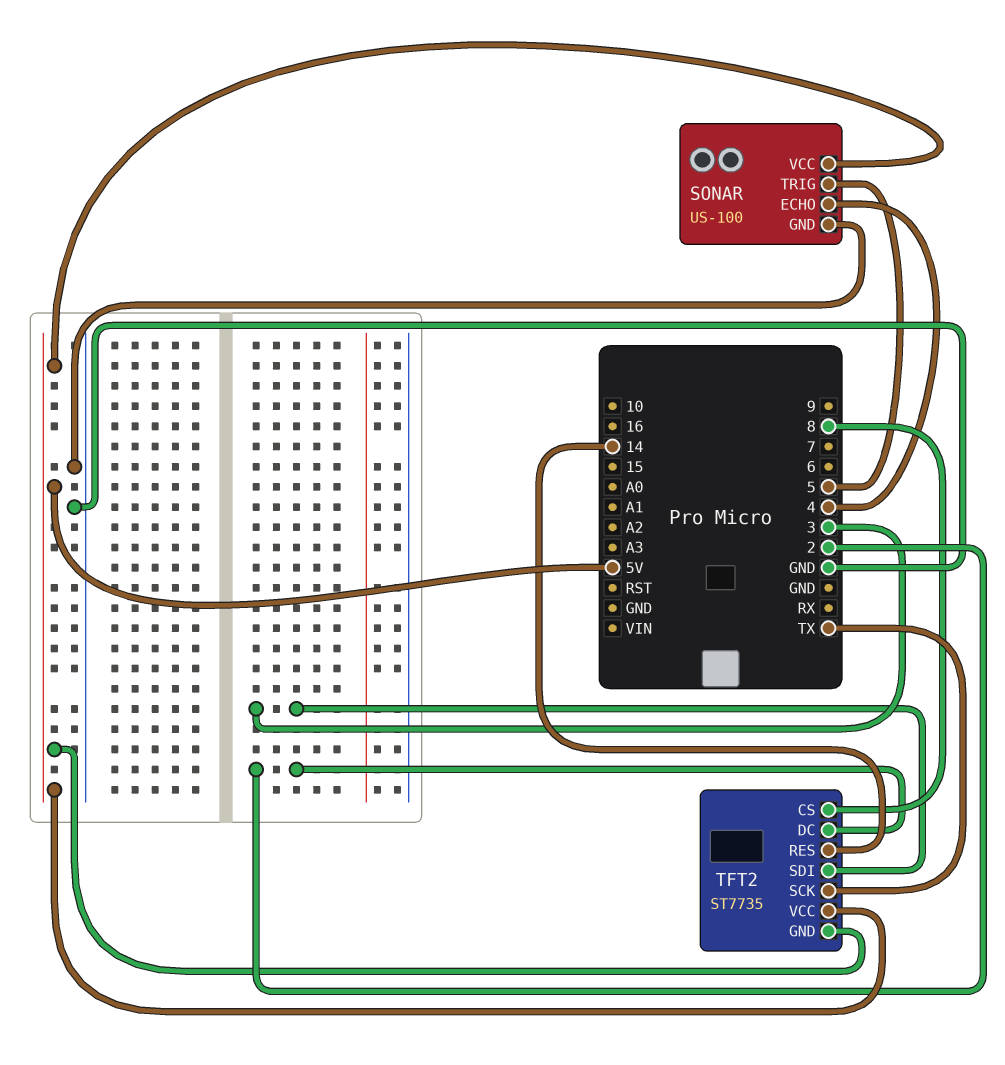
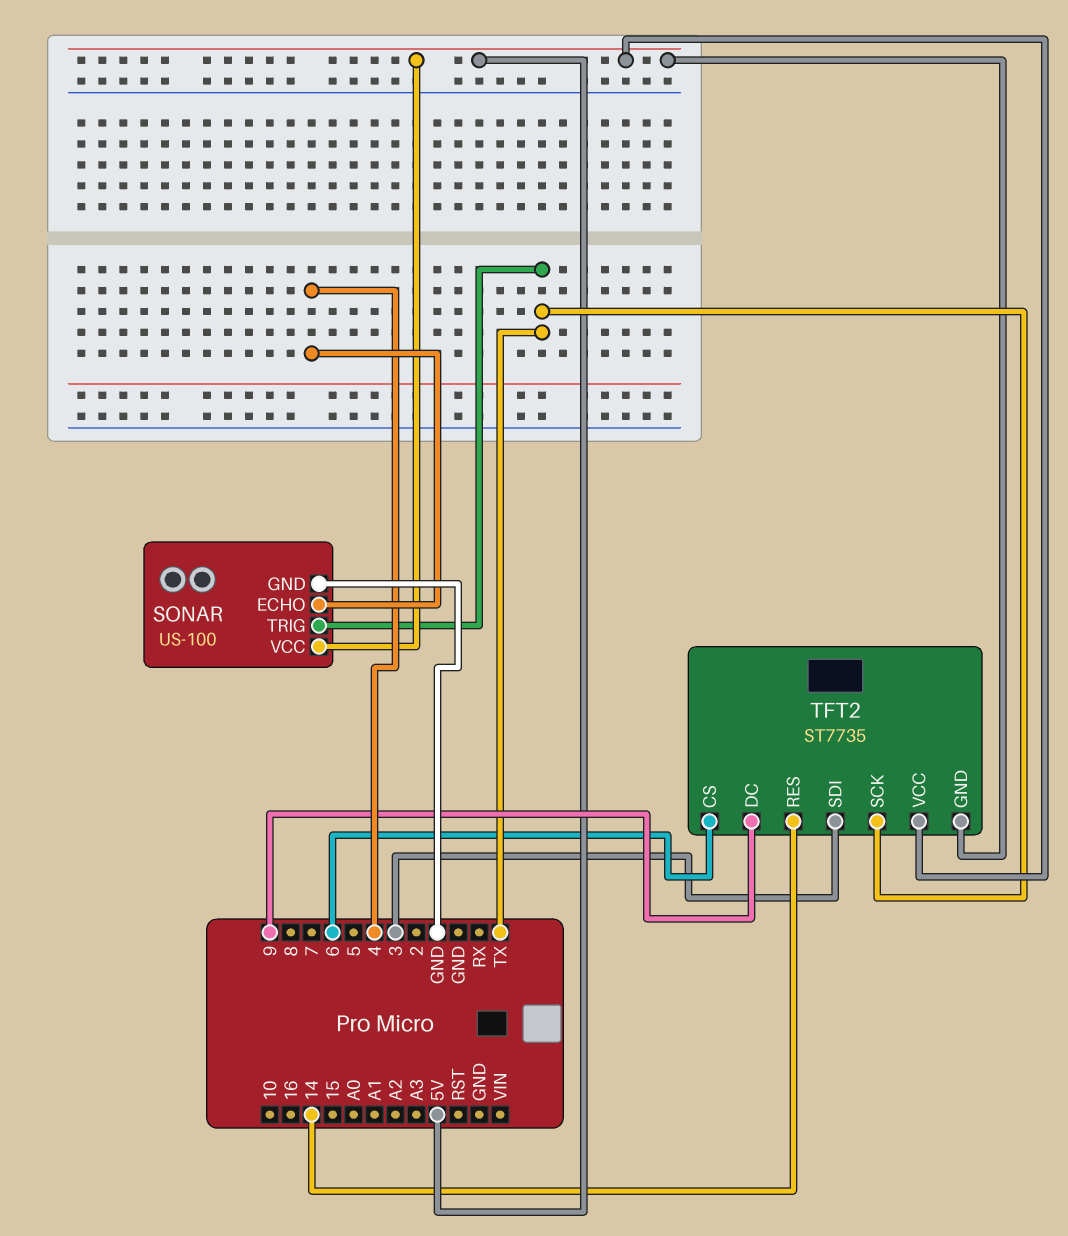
SONAR pin TRIG: 5 -> TX
TFT2 pin CS: 8 -> 6
TFT2 pin DC: 2 -> 9

